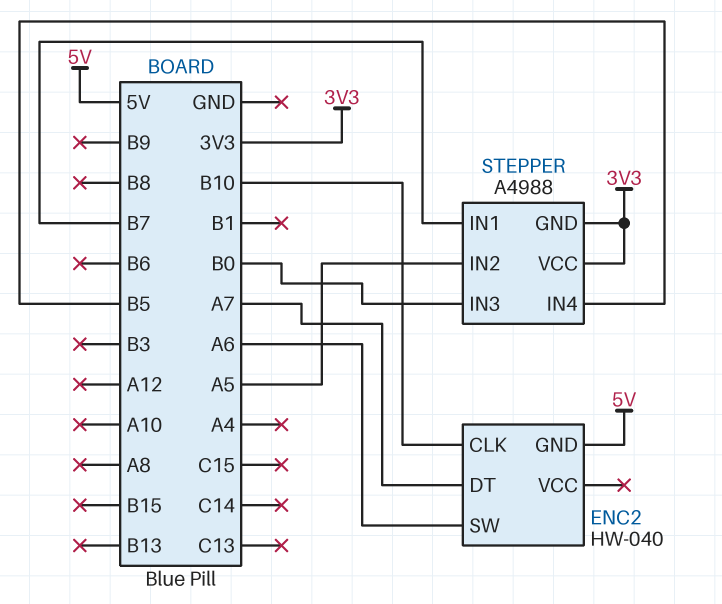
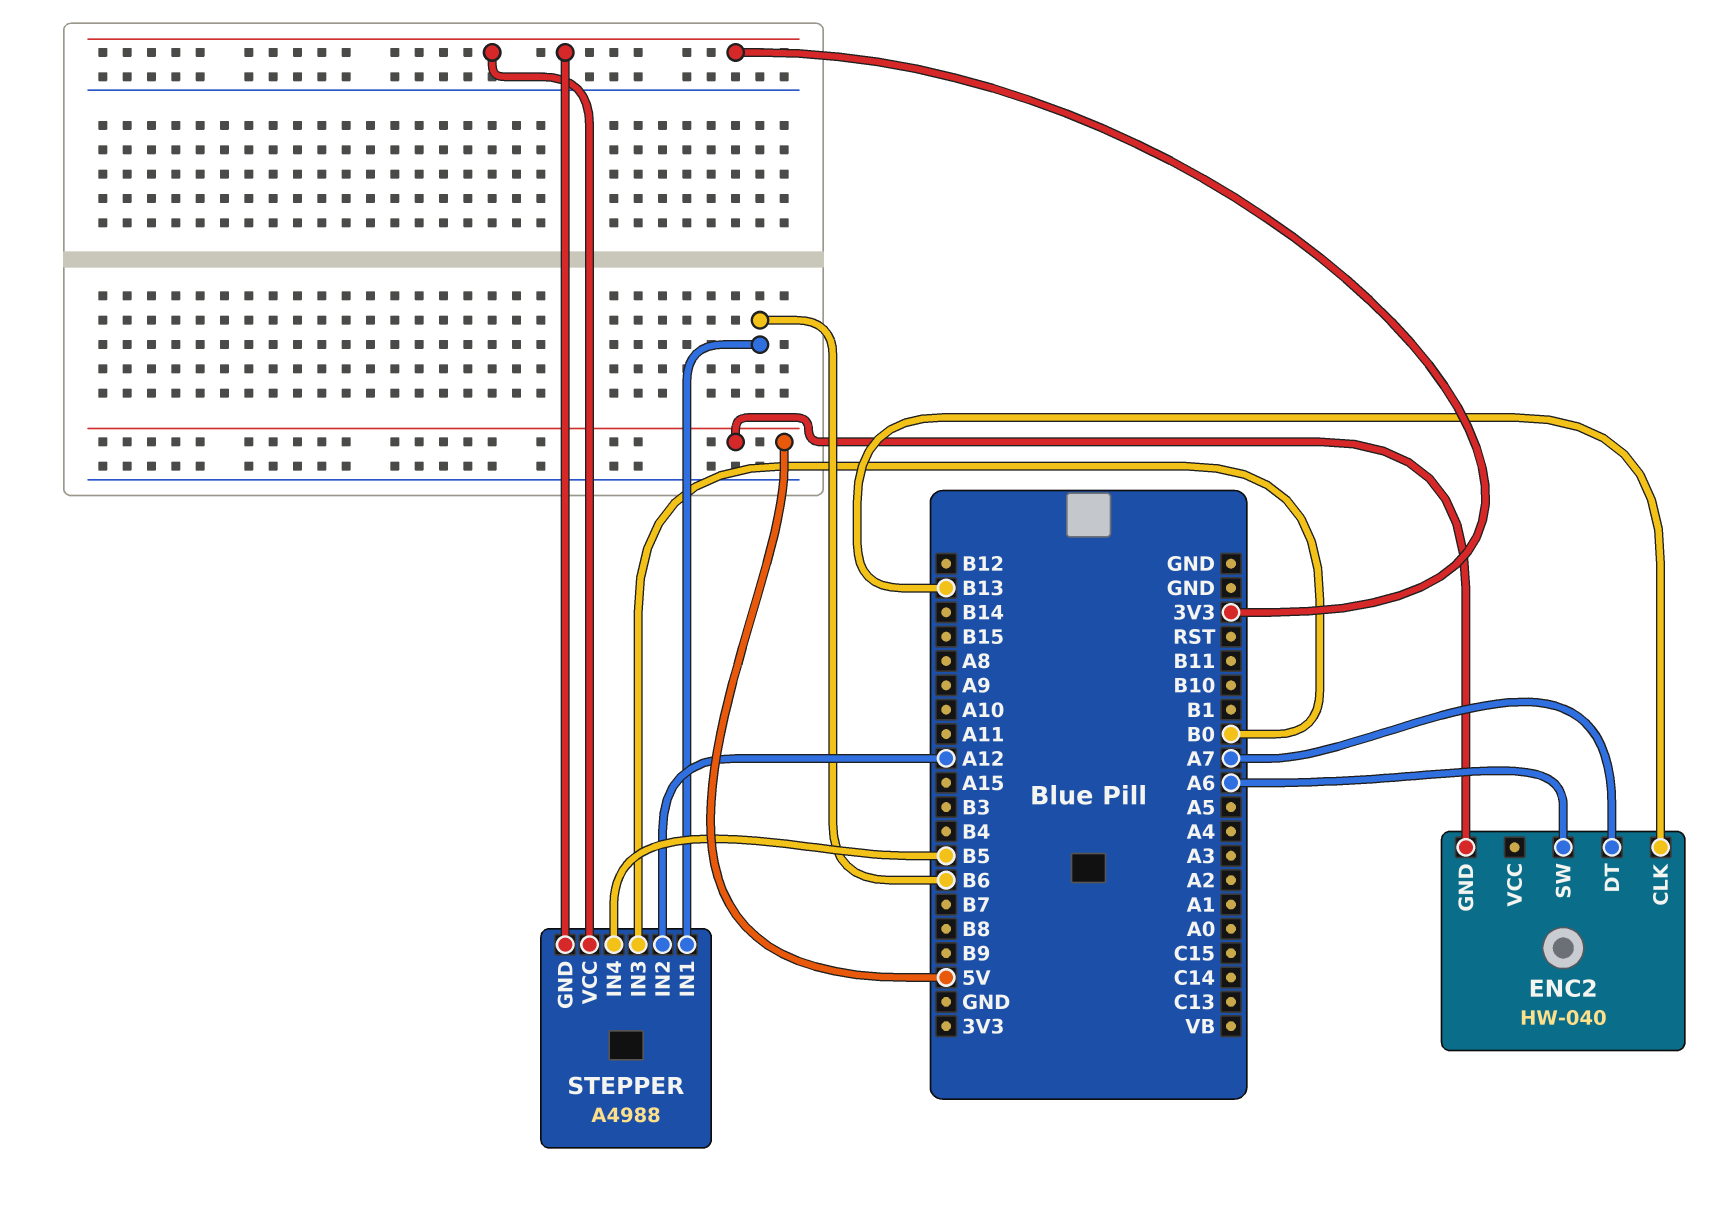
ENC2 pin CLK: B10 -> B13
STEPPER pin IN1: B7 -> B6
STEPPER pin IN2: A5 -> A12

